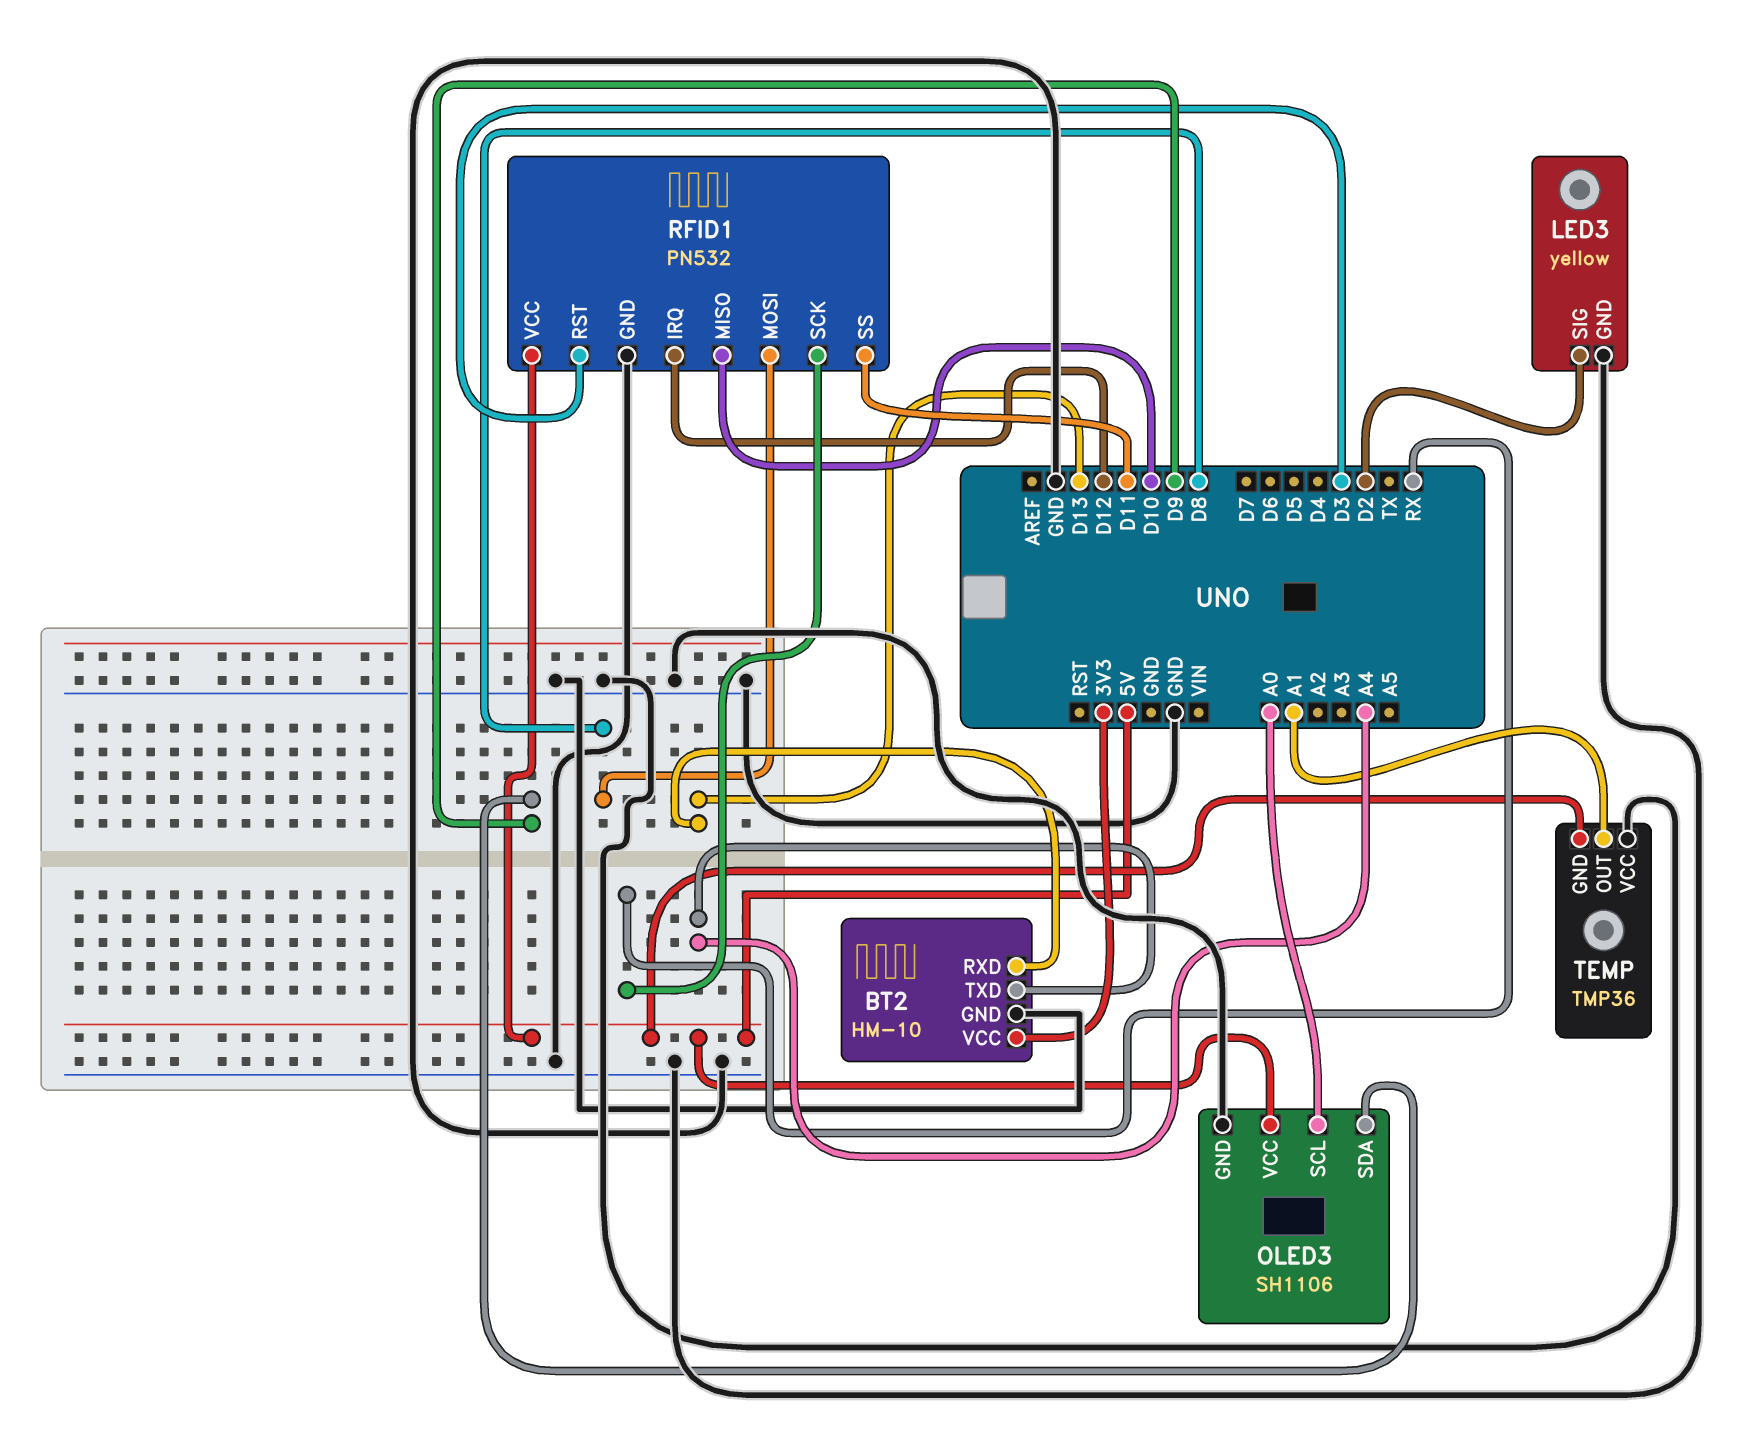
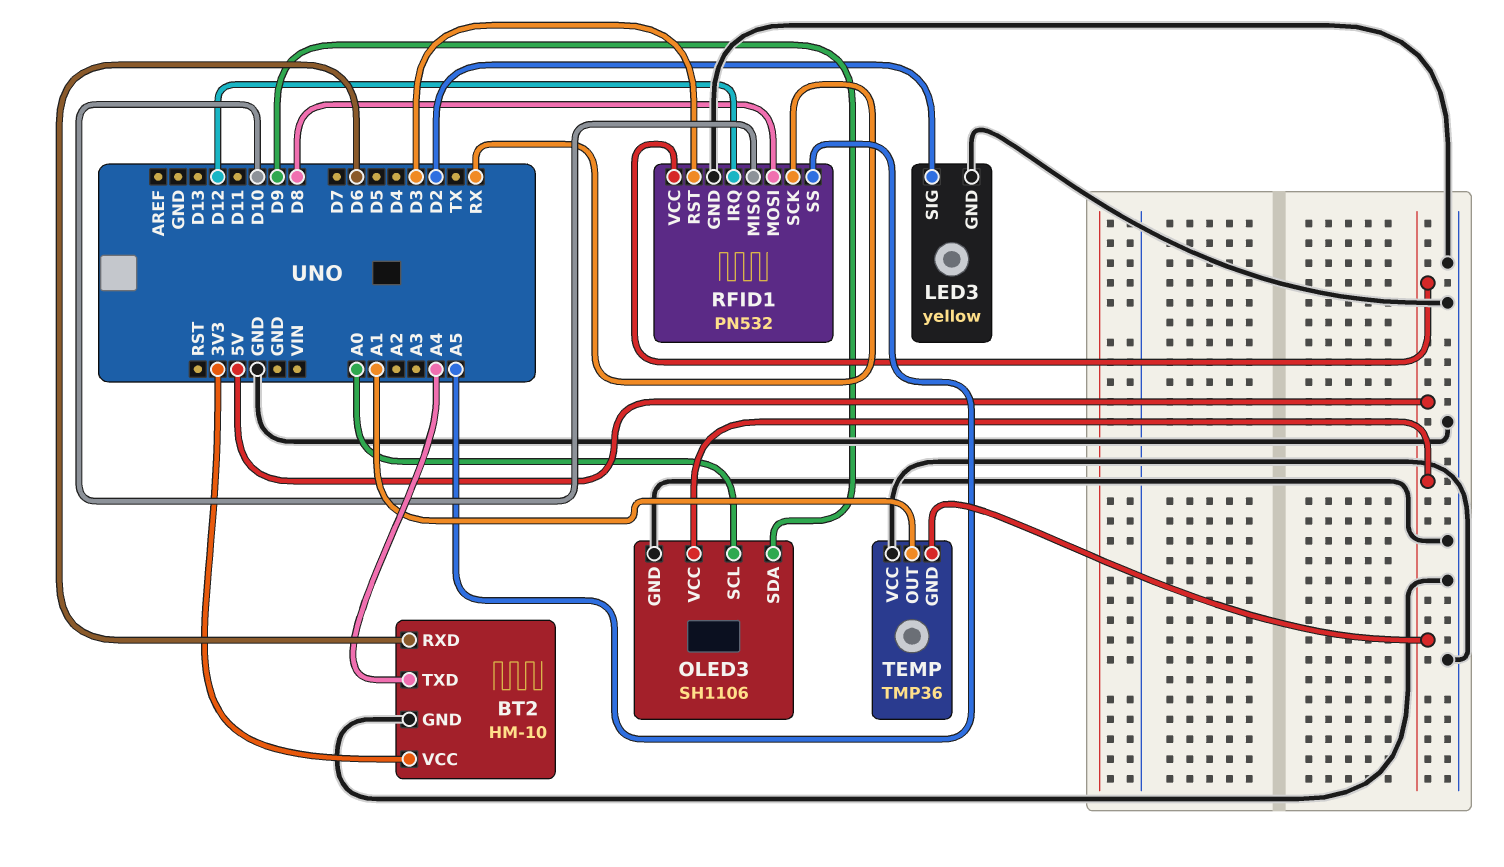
BT2 pin RXD: D13 -> D6
RFID1 pin SS: D11 -> A5

